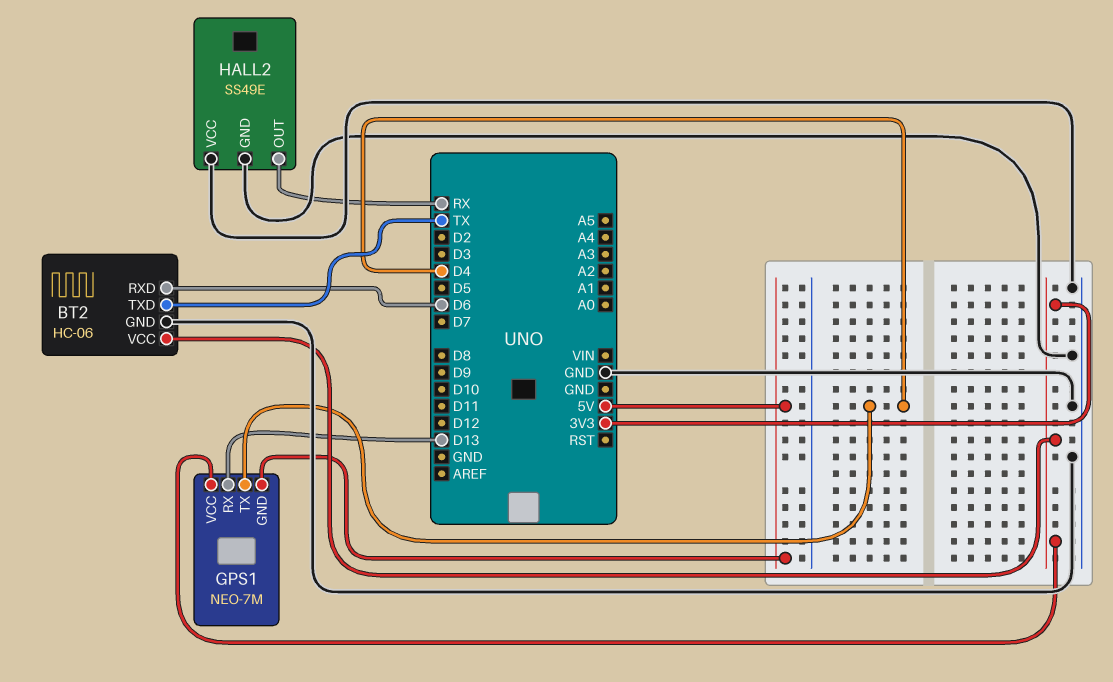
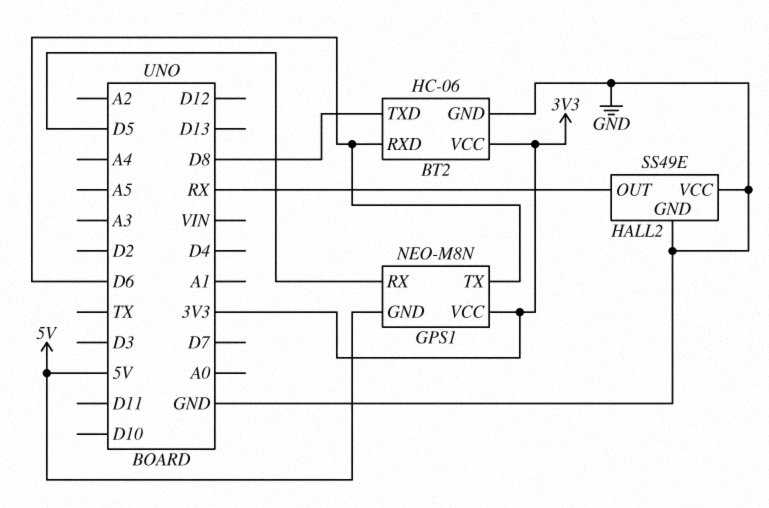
BT2 pin TXD: TX -> D8
GPS1: NEO-7M -> NEO-M8N
GPS1 pin RX: D13 -> D5
GPS1 pin TX: D4 -> D6

